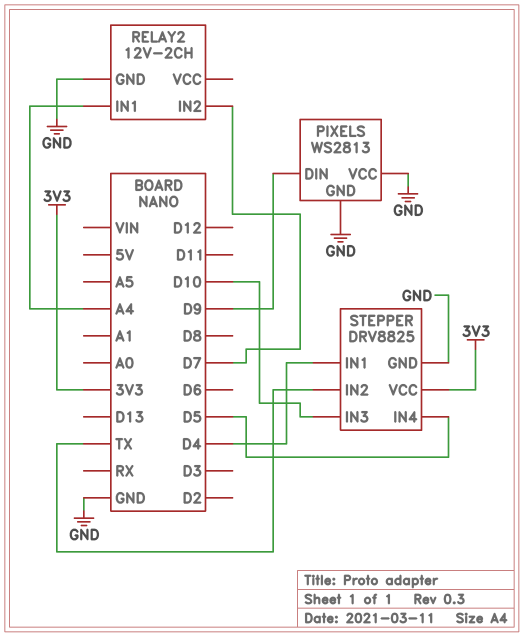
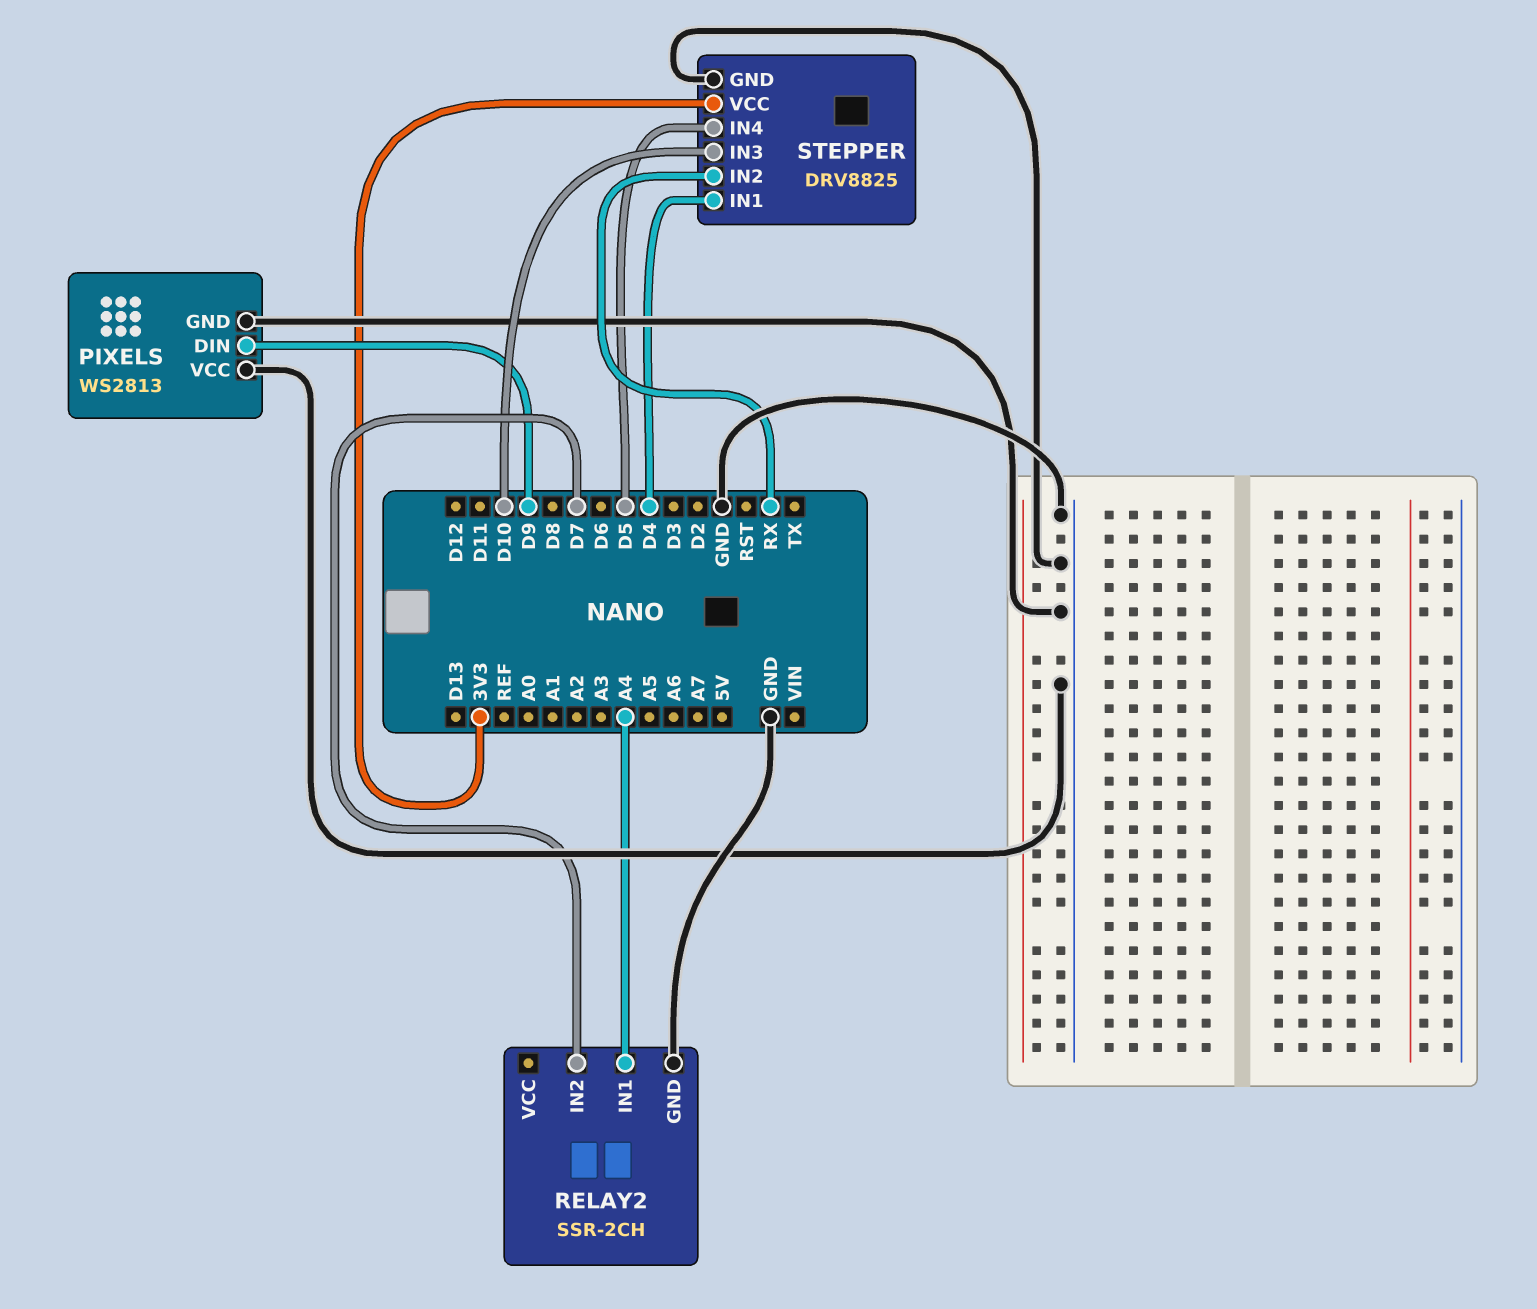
RELAY2: 12V-2CH -> SSR-2CH
STEPPER pin IN2: TX -> RX

